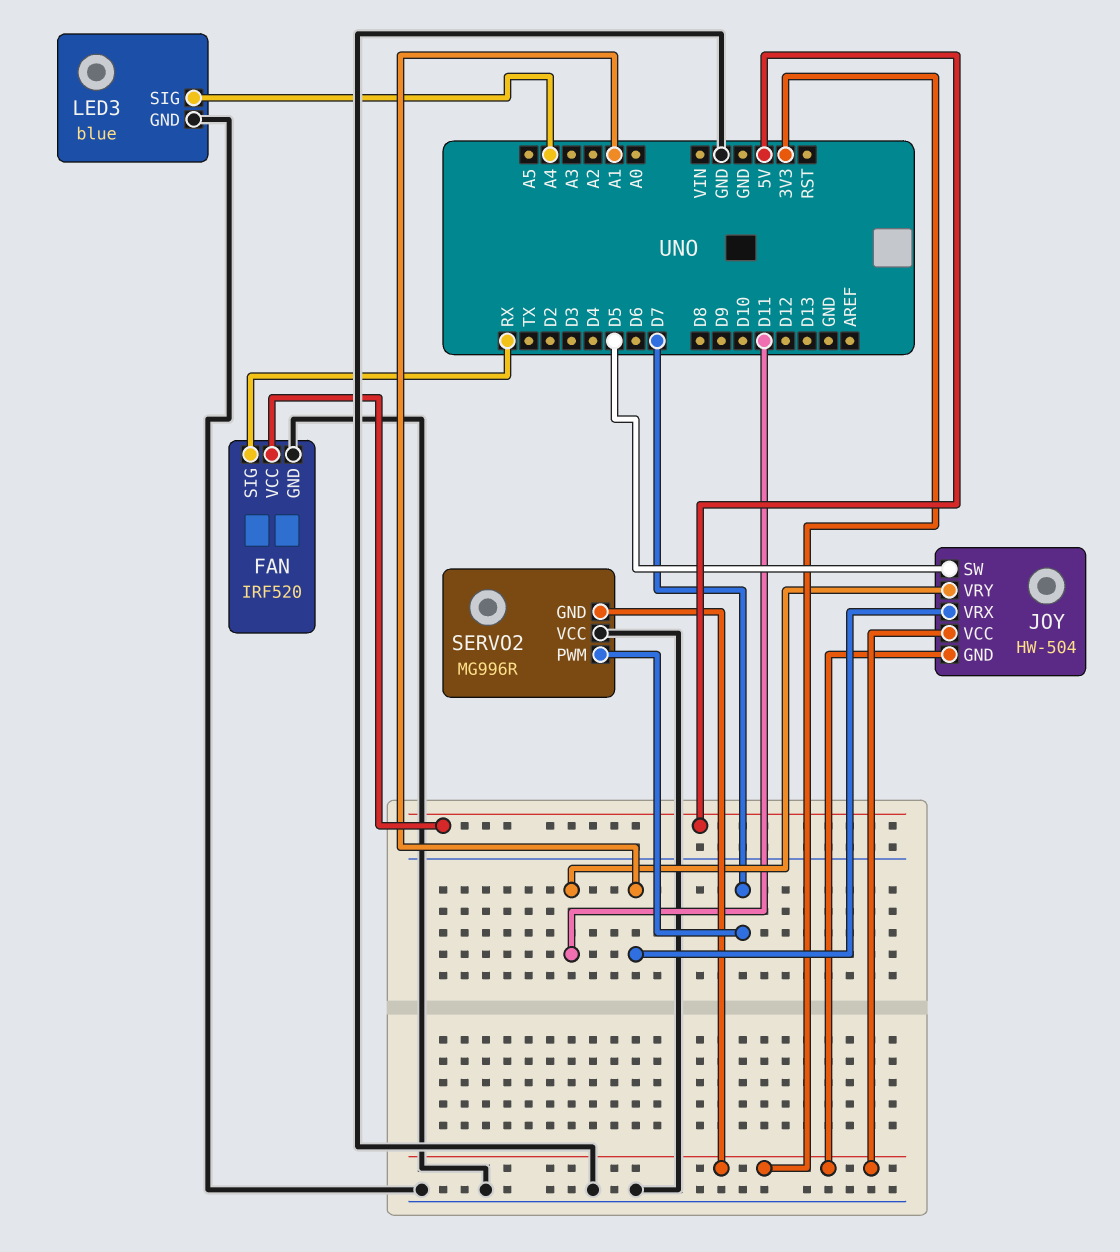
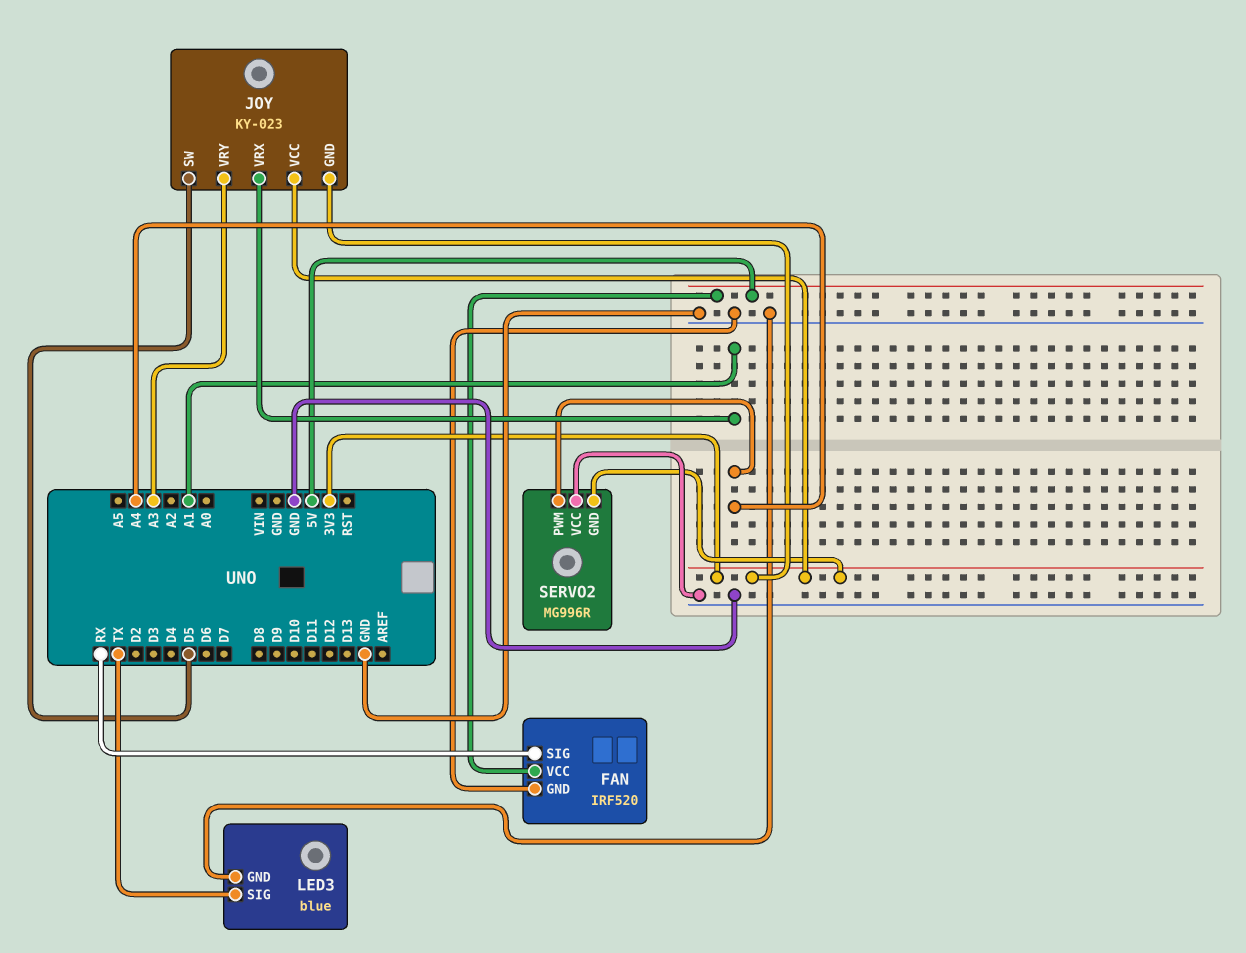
JOY: HW-504 -> KY-023
JOY pin VRY: D11 -> A3
LED3 pin SIG: A4 -> TX
SERVO2 pin PWM: D7 -> A4

